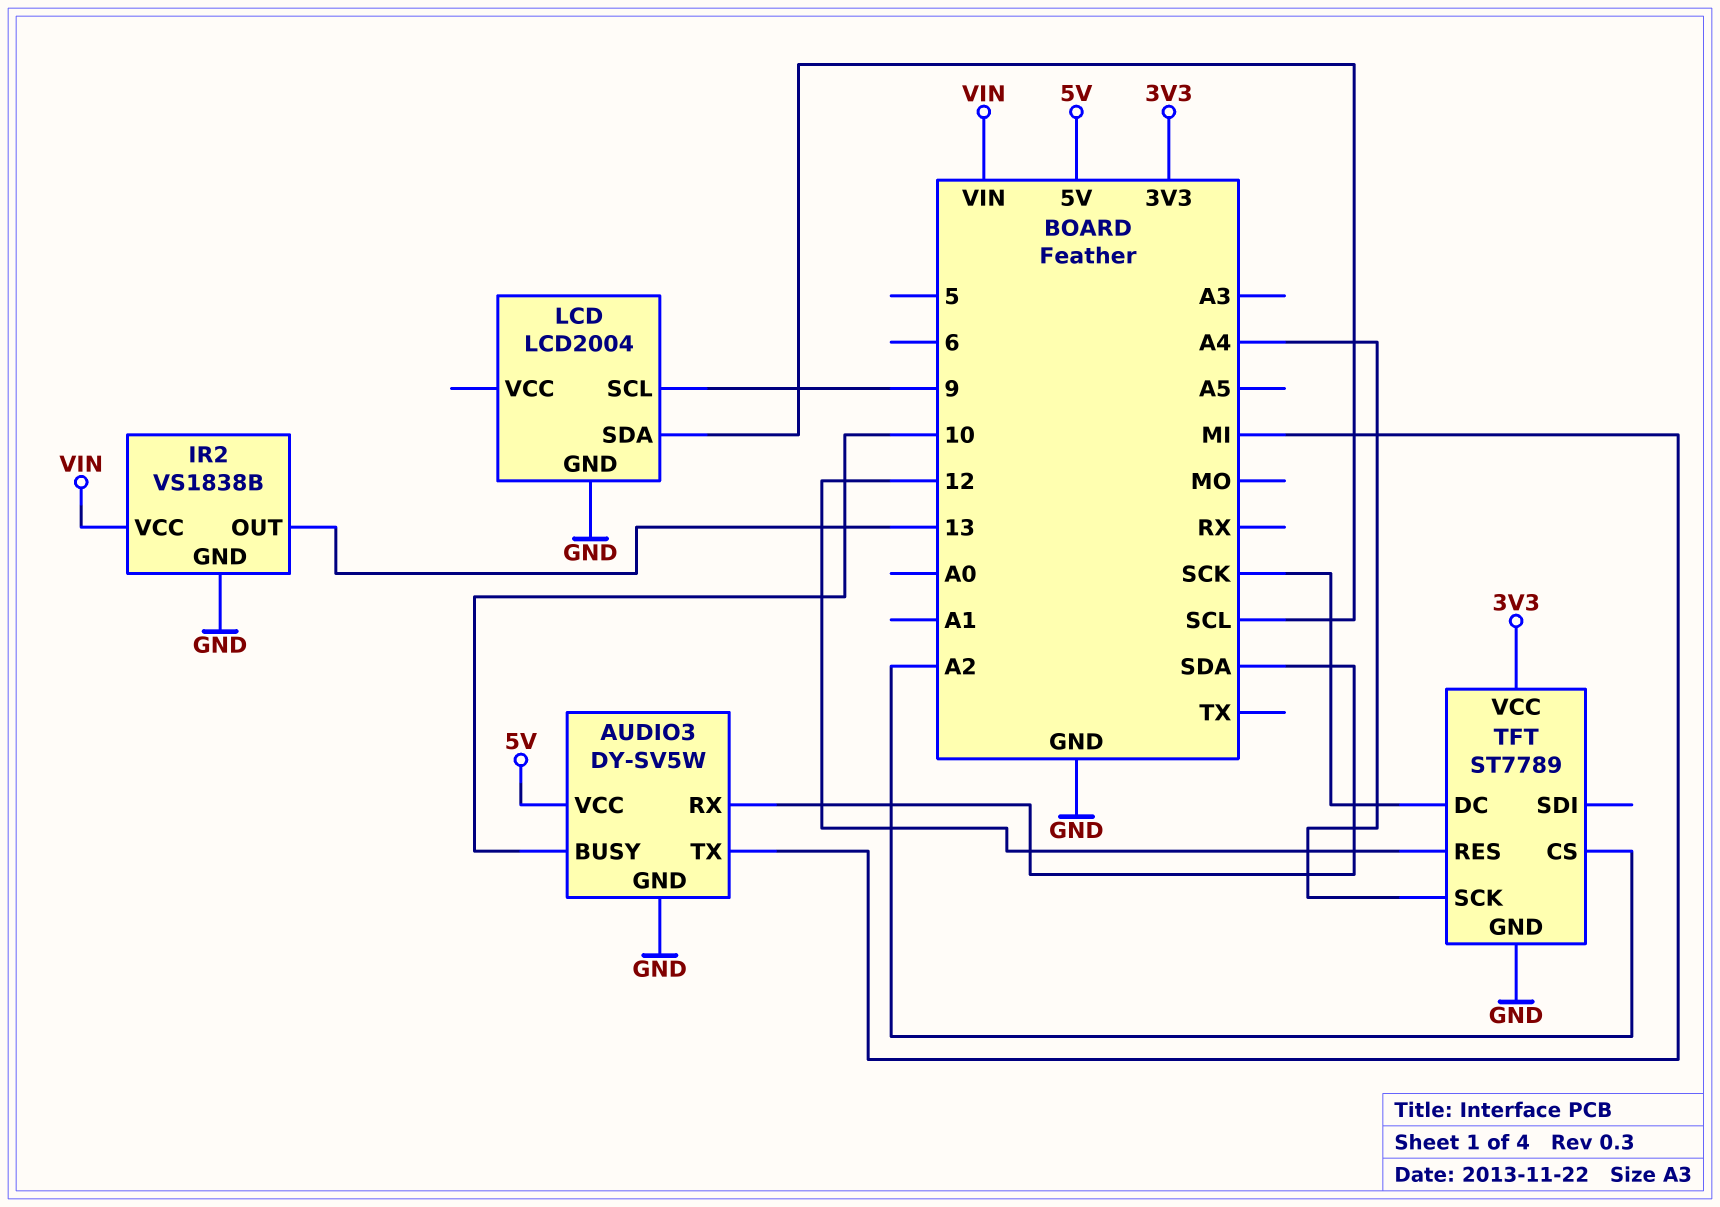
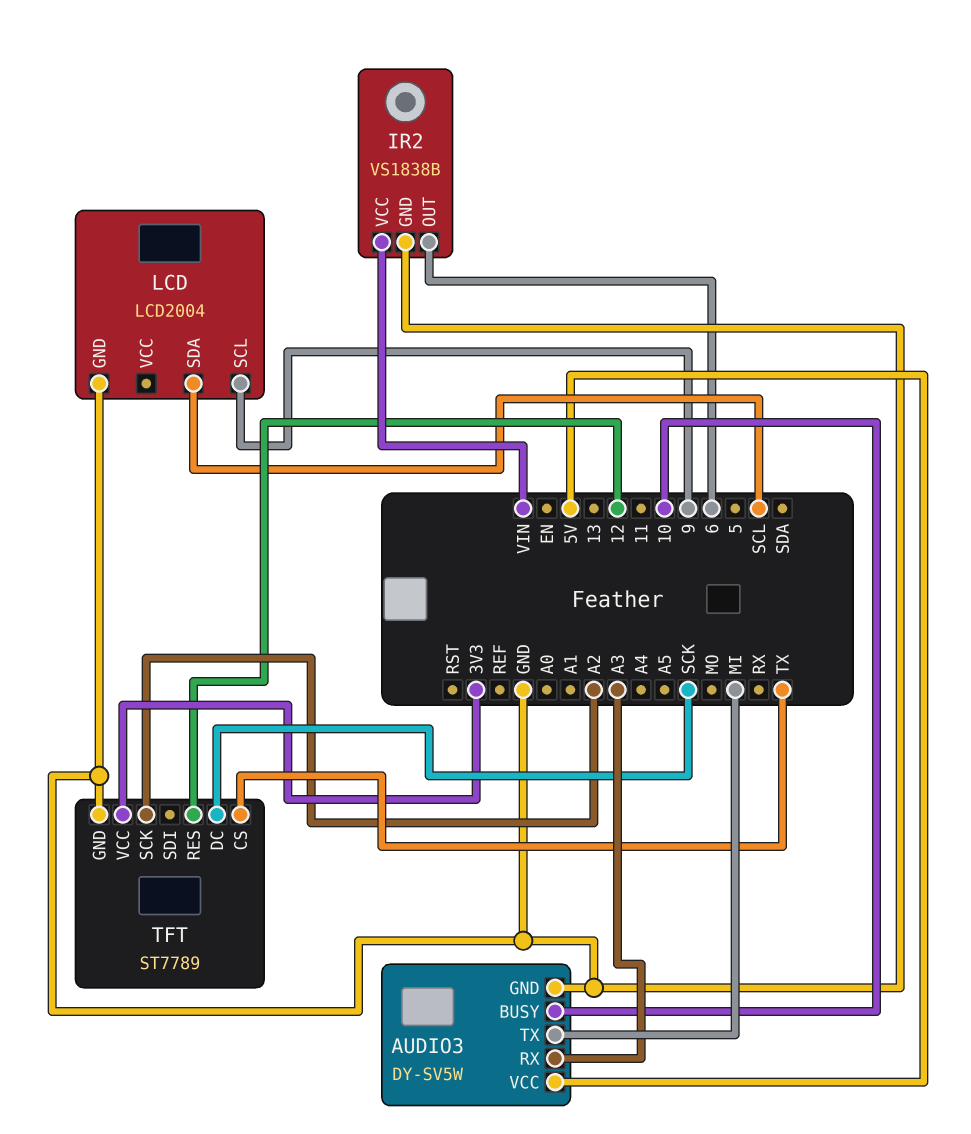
AUDIO3 pin RX: SDA -> A3
IR2 pin OUT: 13 -> 6
TFT pin CS: A2 -> TX
TFT pin SCK: A4 -> A2

